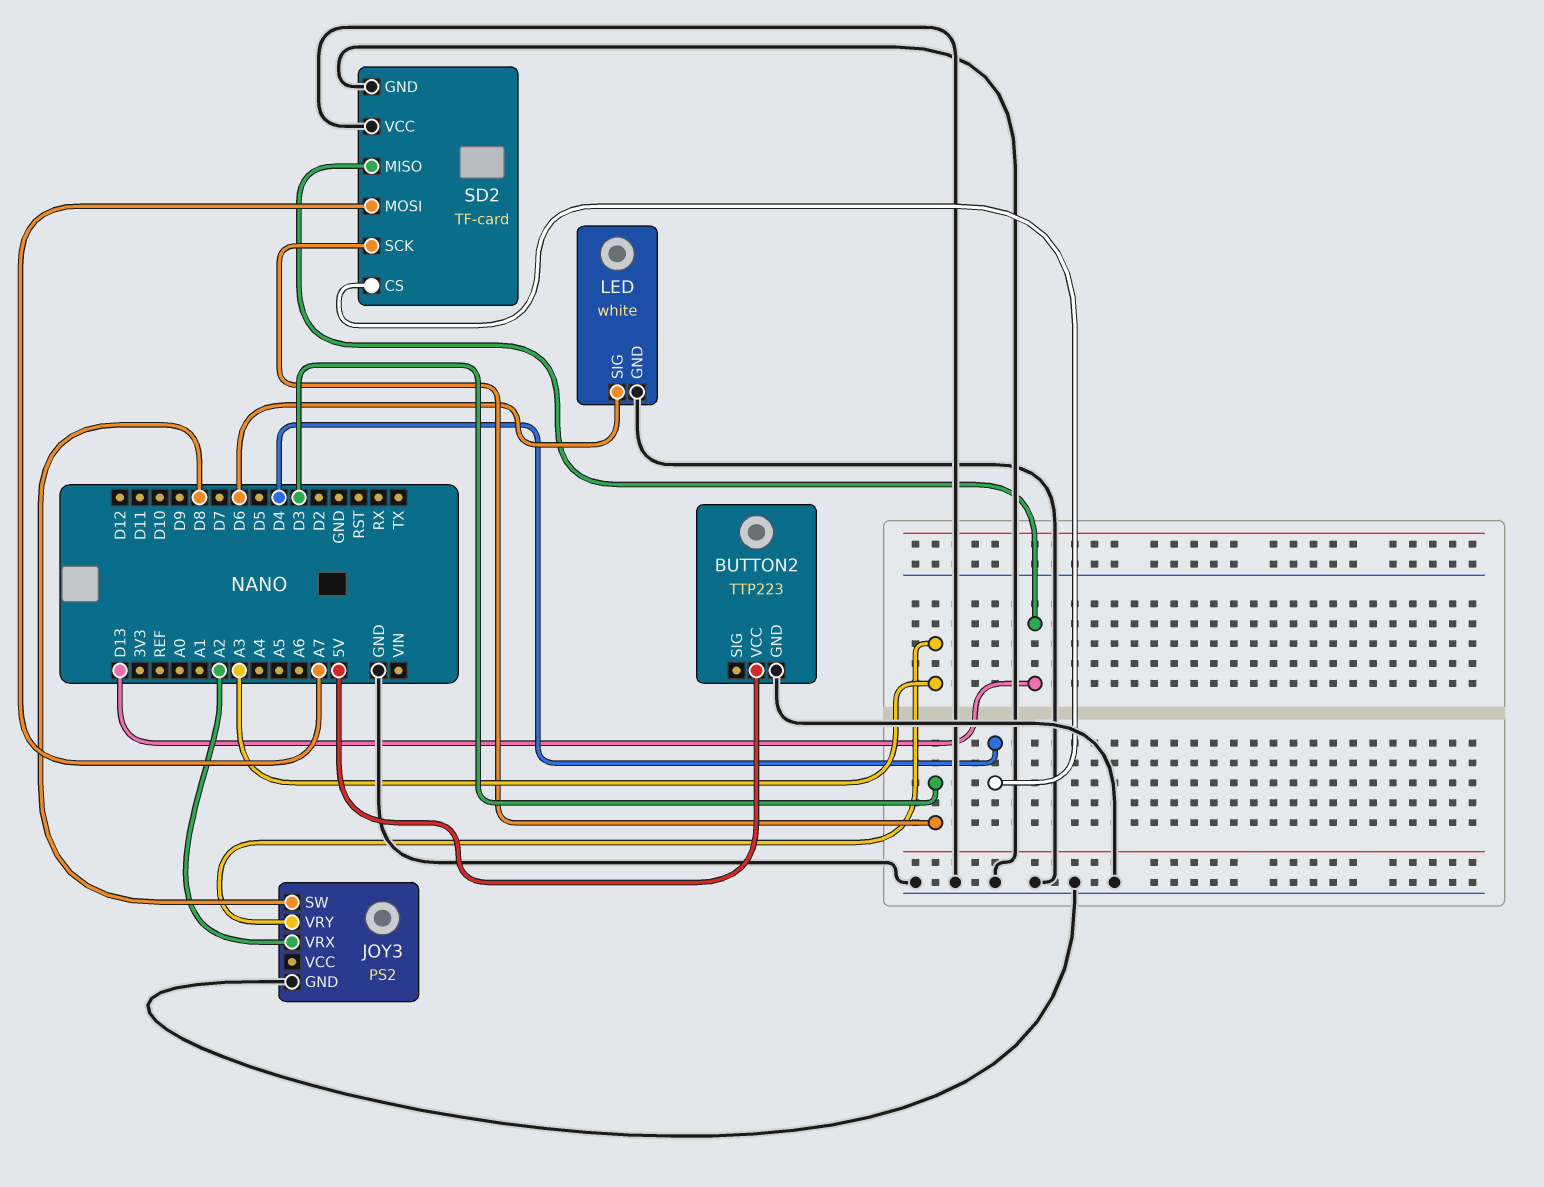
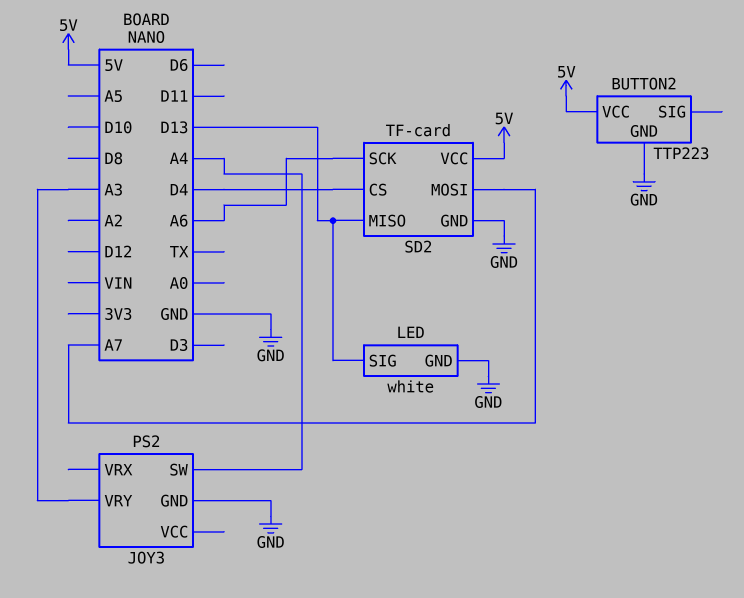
JOY3 pin SW: D8 -> A4
JOY3 pin VRX: A2 -> none
LED pin SIG: D6 -> D13
SD2 pin SCK: D3 -> A6
SD2 pin VCC: GND -> 5V

